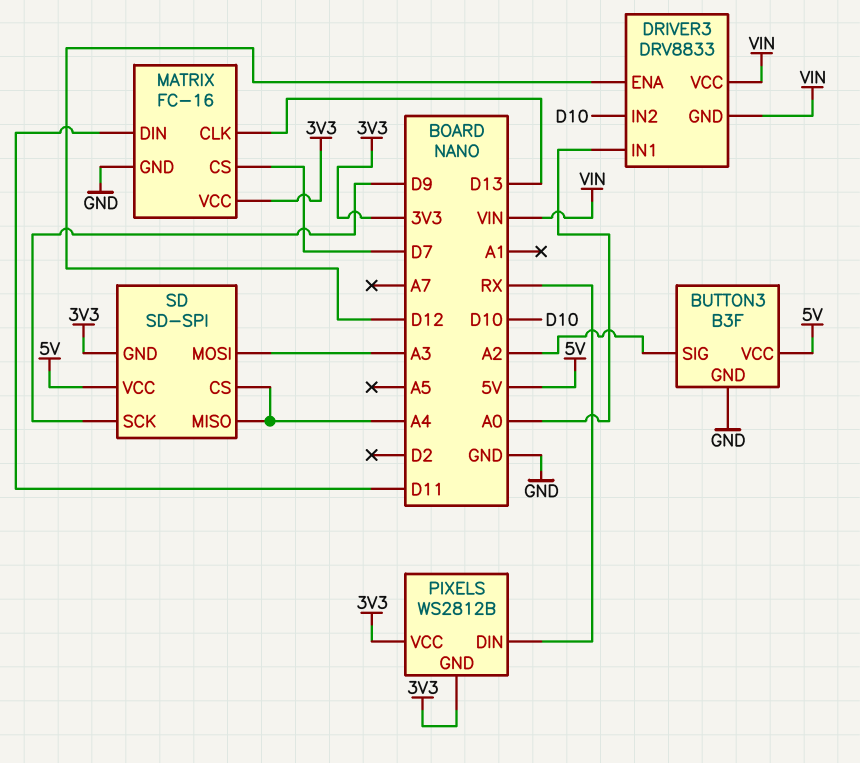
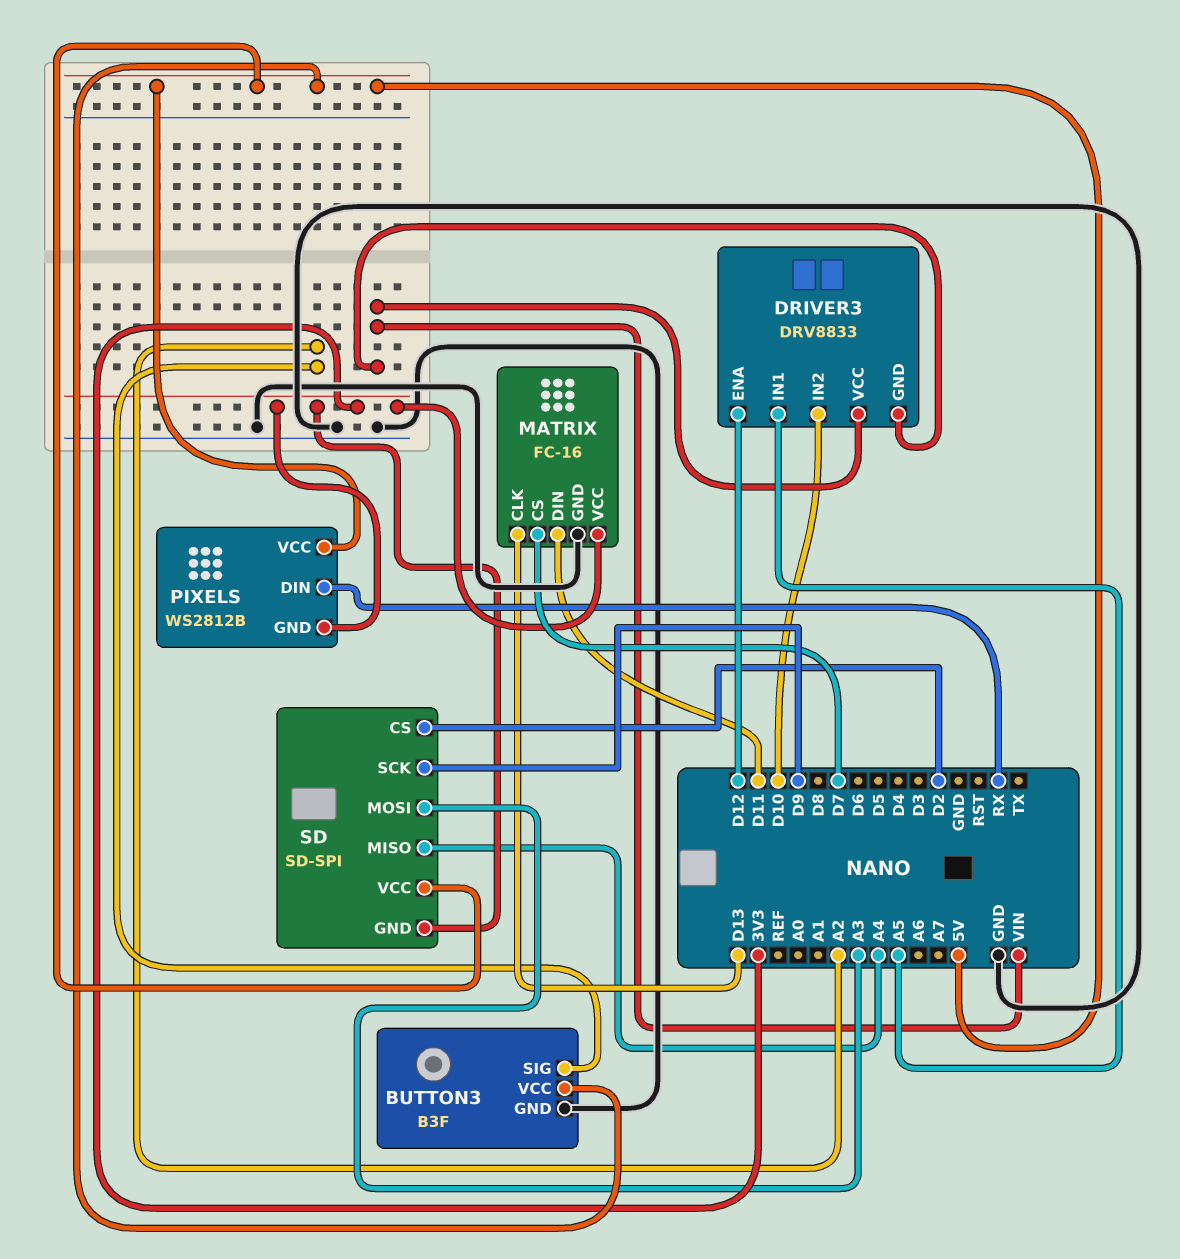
DRIVER3 pin IN1: A0 -> A5
PIXELS pin VCC: 3V3 -> 5V
SD pin CS: A4 -> D2

